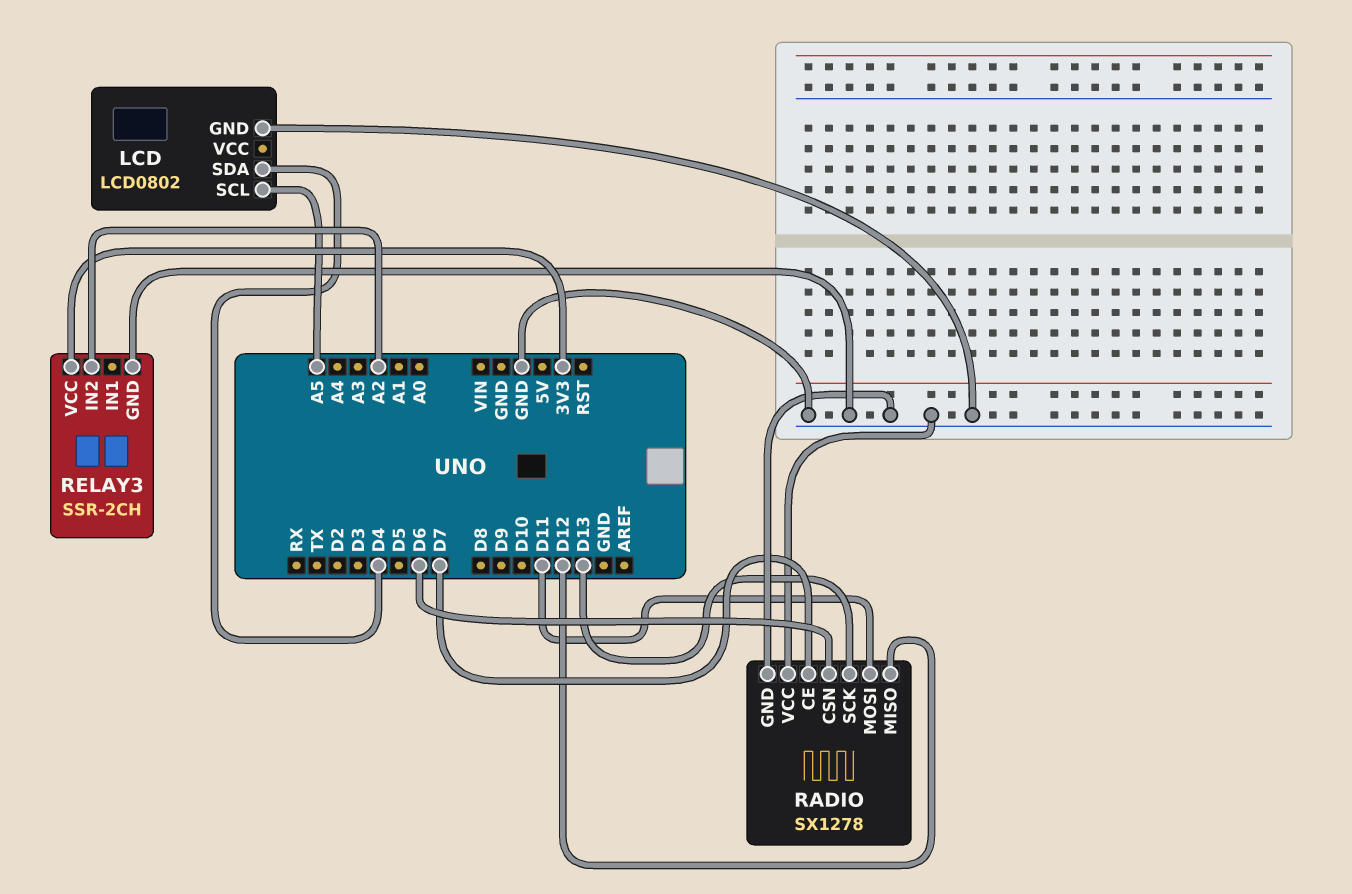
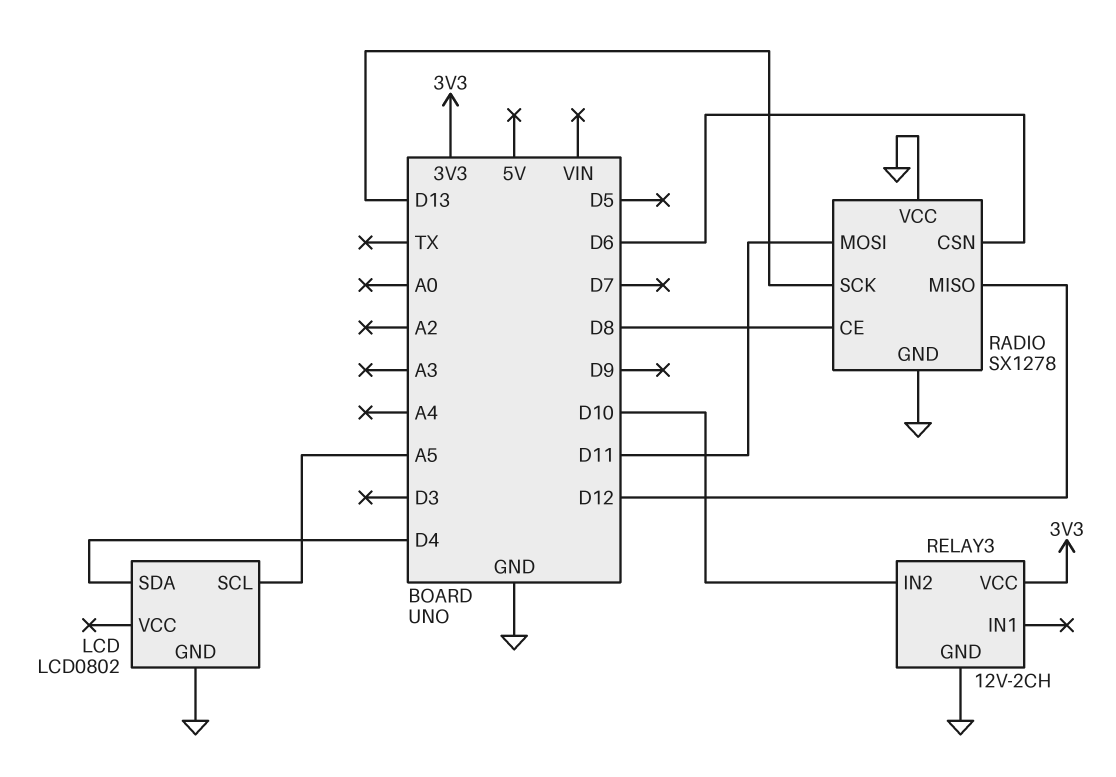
RADIO pin CE: D7 -> D8
RELAY3: SSR-2CH -> 12V-2CH
RELAY3 pin IN2: A2 -> D10

